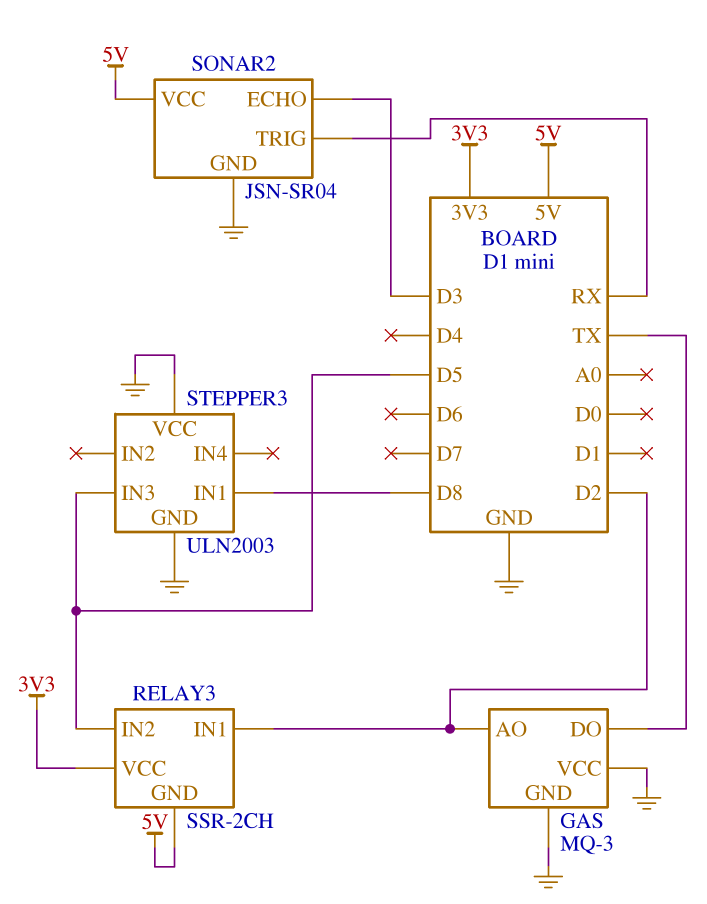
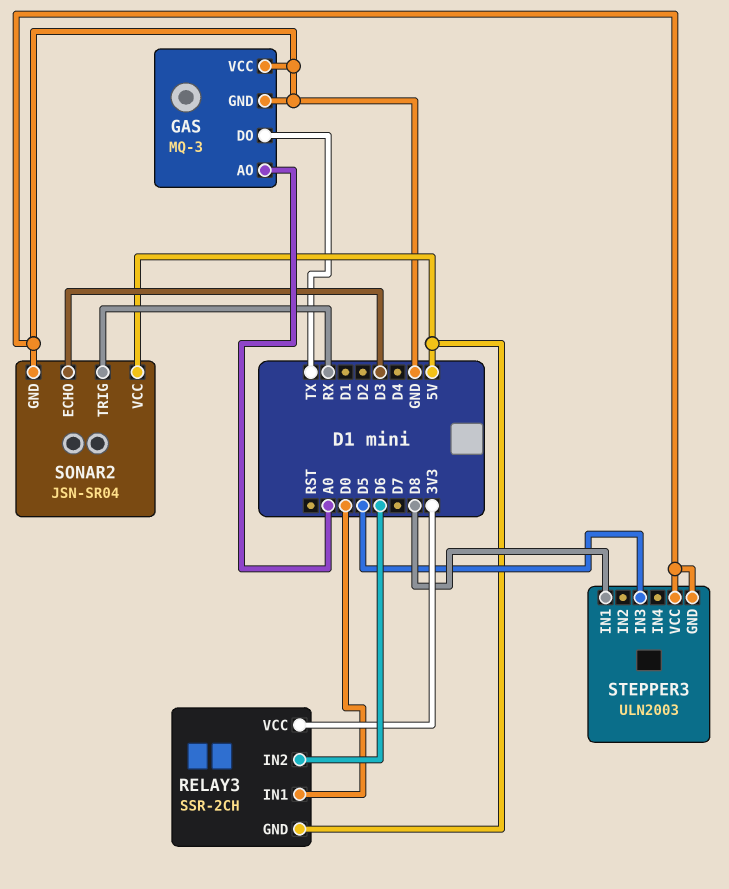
GAS pin AO: D2 -> A0
RELAY3 pin IN1: D2 -> D0
RELAY3 pin IN2: D5 -> D6

